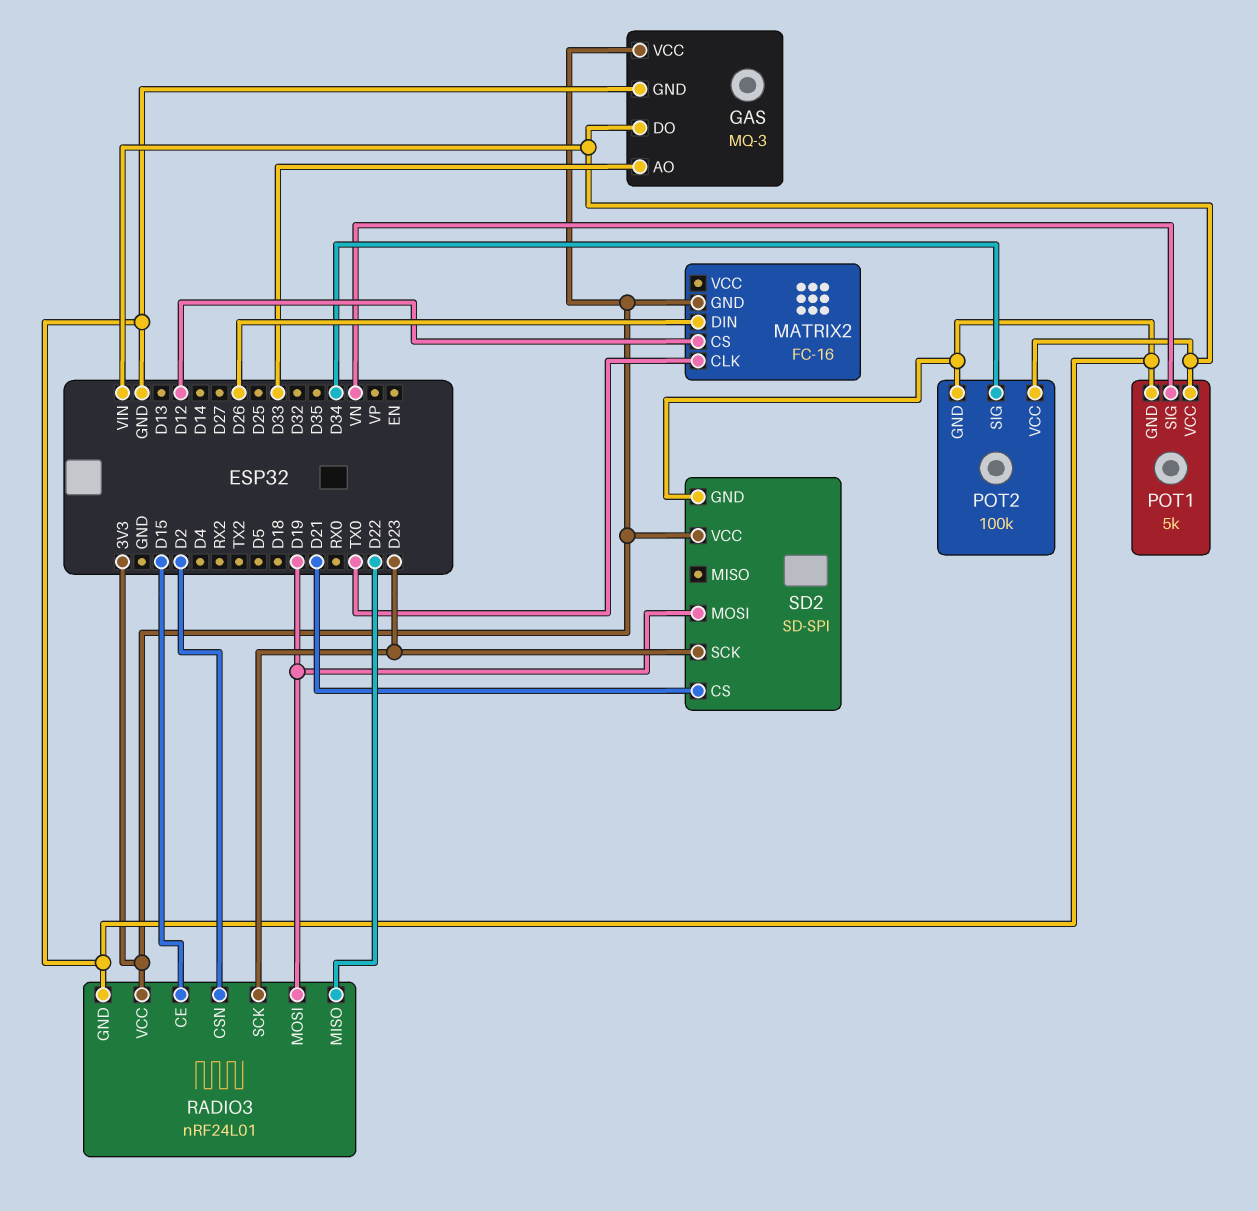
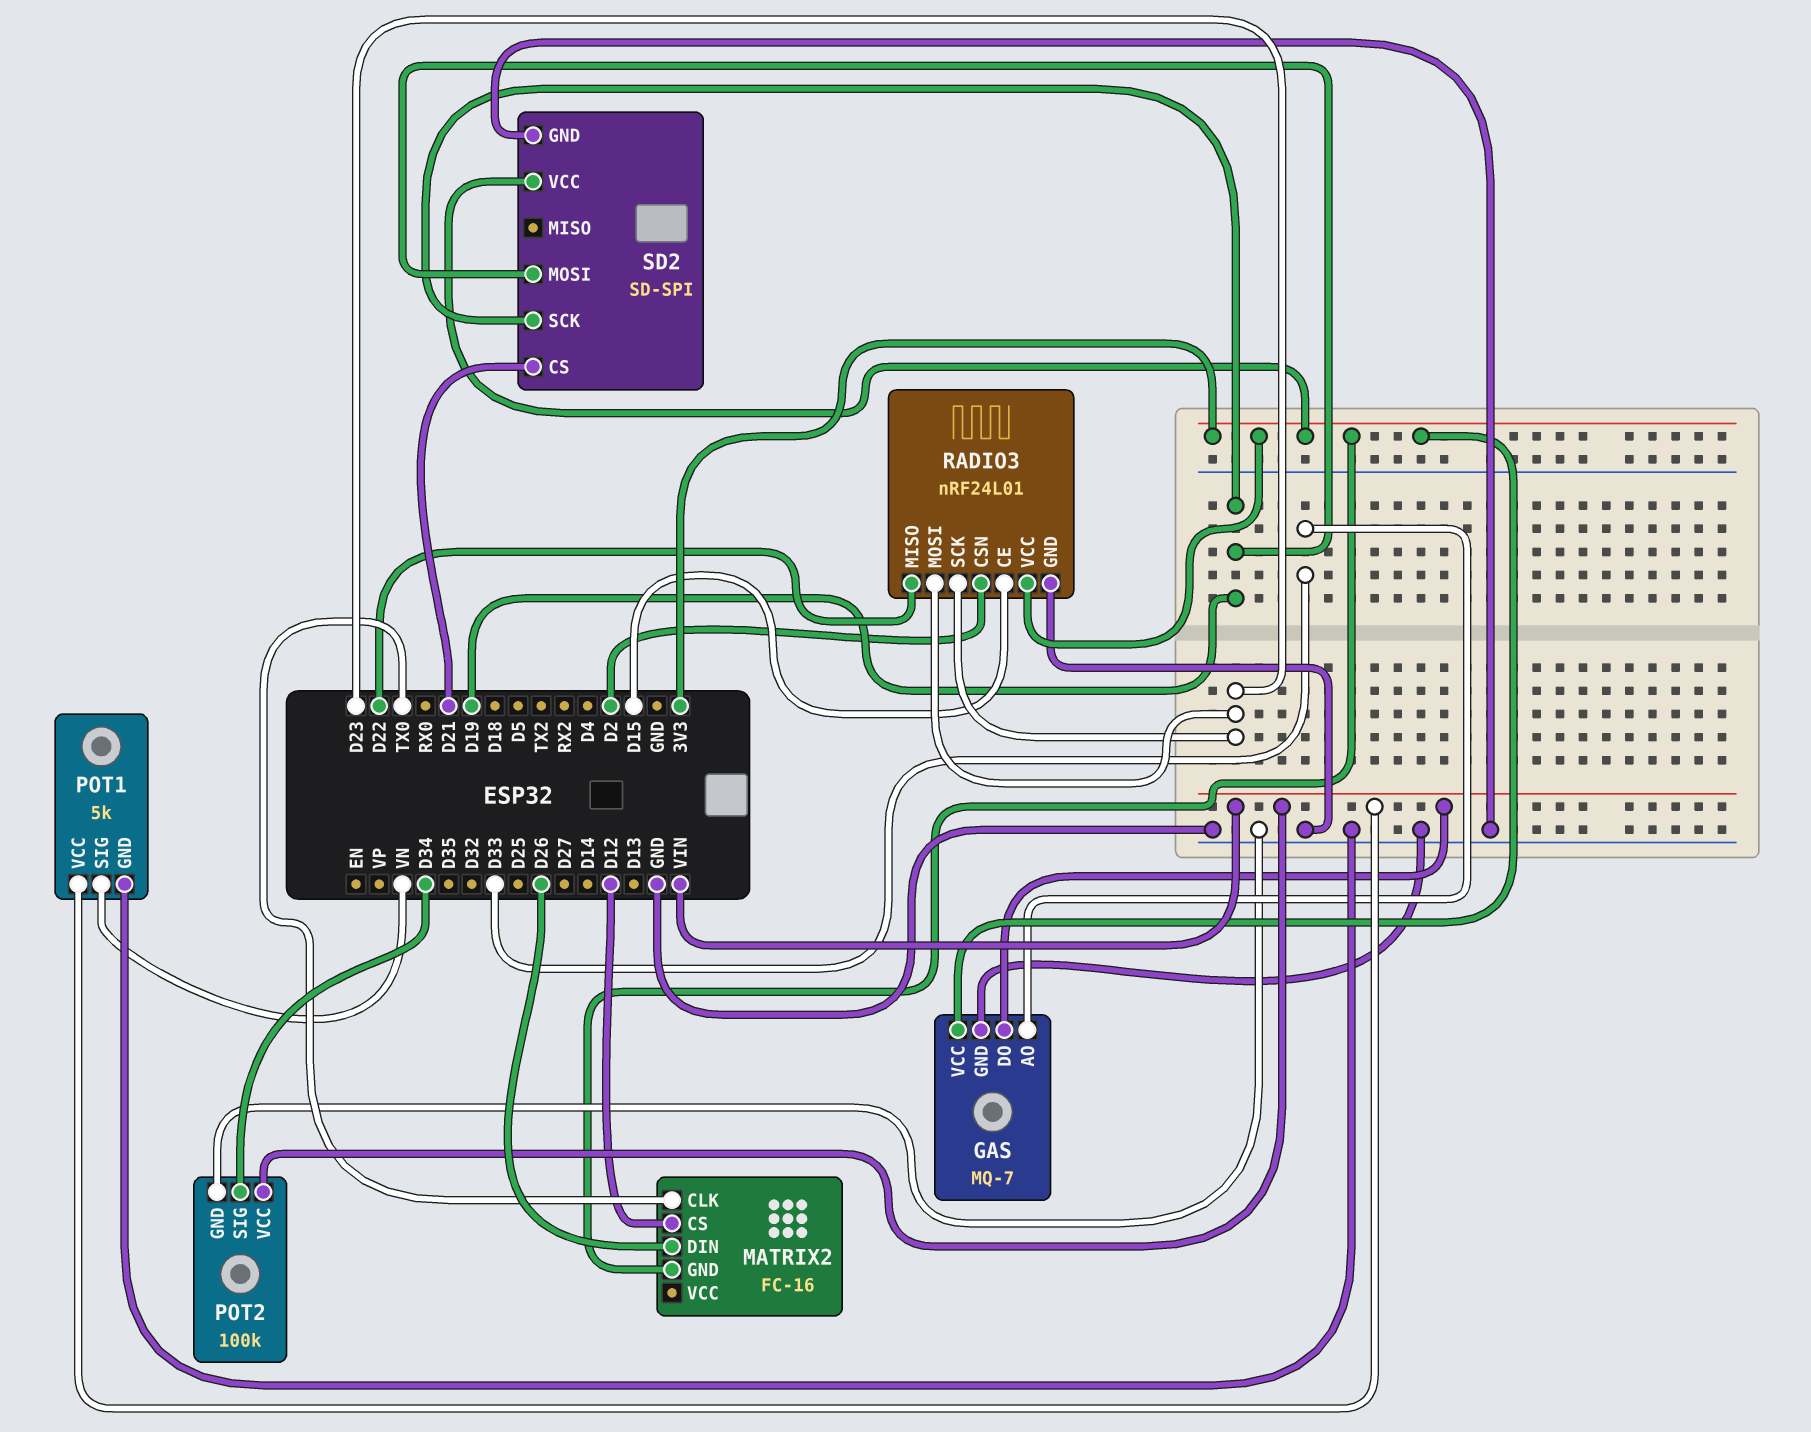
GAS: MQ-3 -> MQ-7
RADIO3 pin MOSI: D19 -> D23
SD2 pin SCK: D23 -> D19

